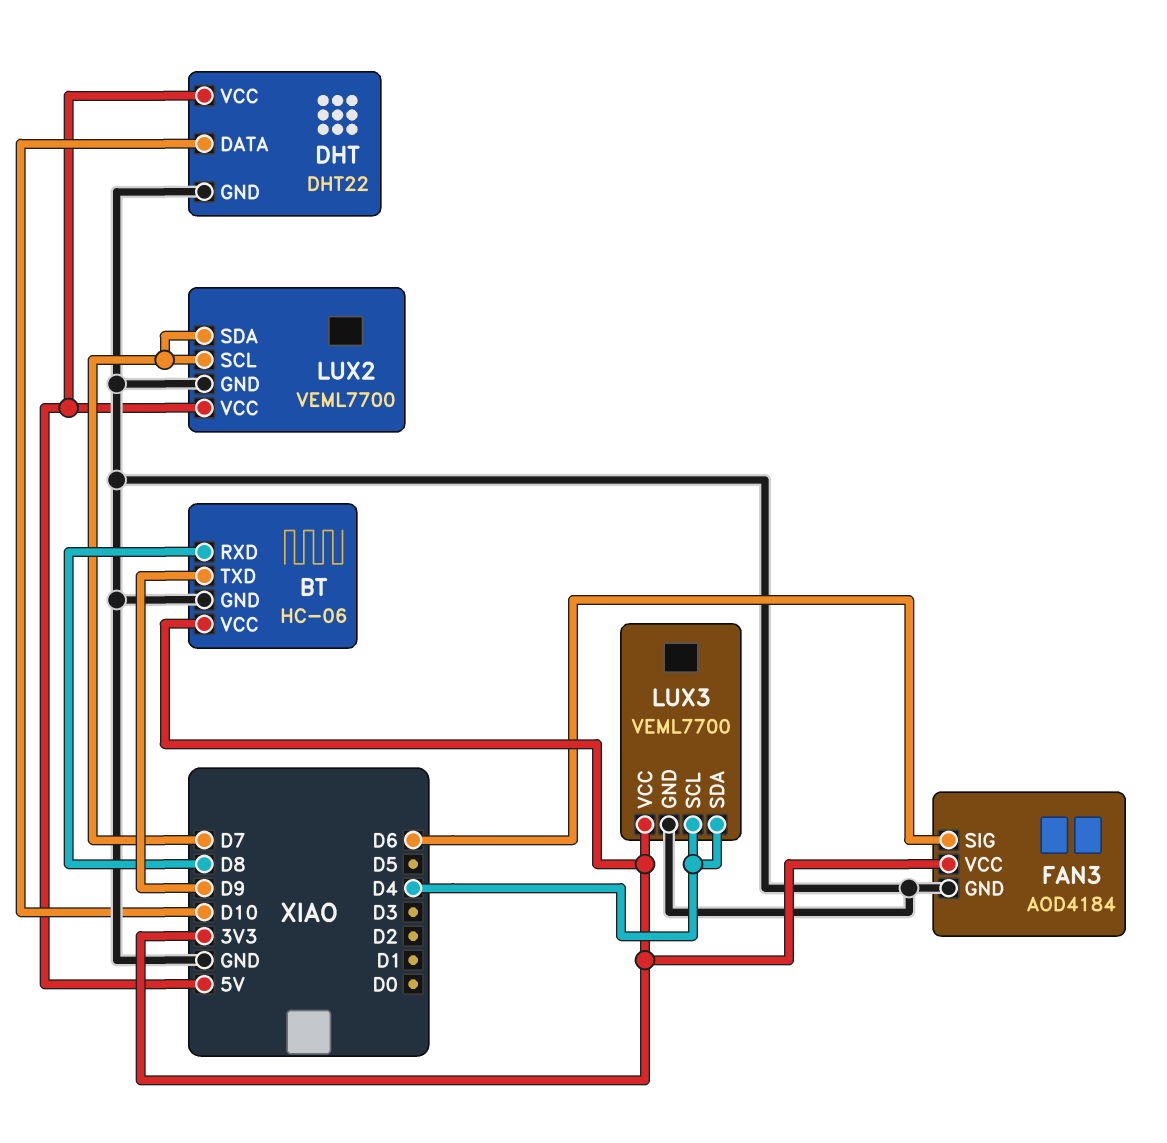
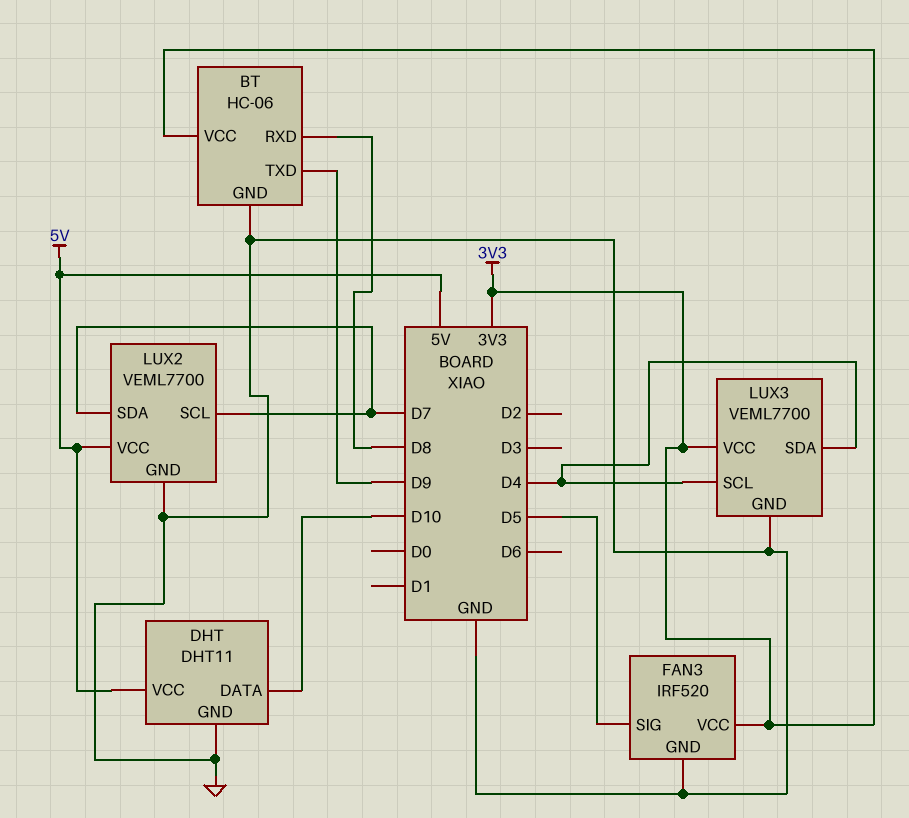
DHT: DHT22 -> DHT11
FAN3: AOD4184 -> IRF520
FAN3 pin SIG: D6 -> D5

